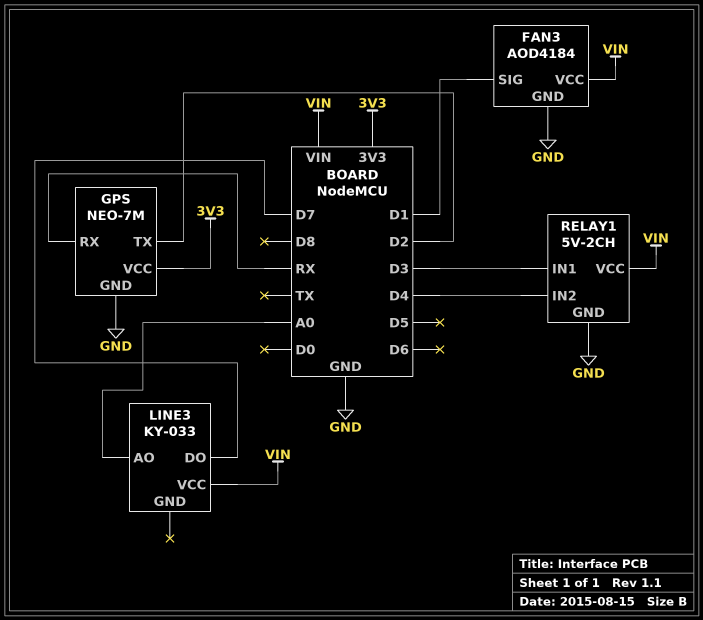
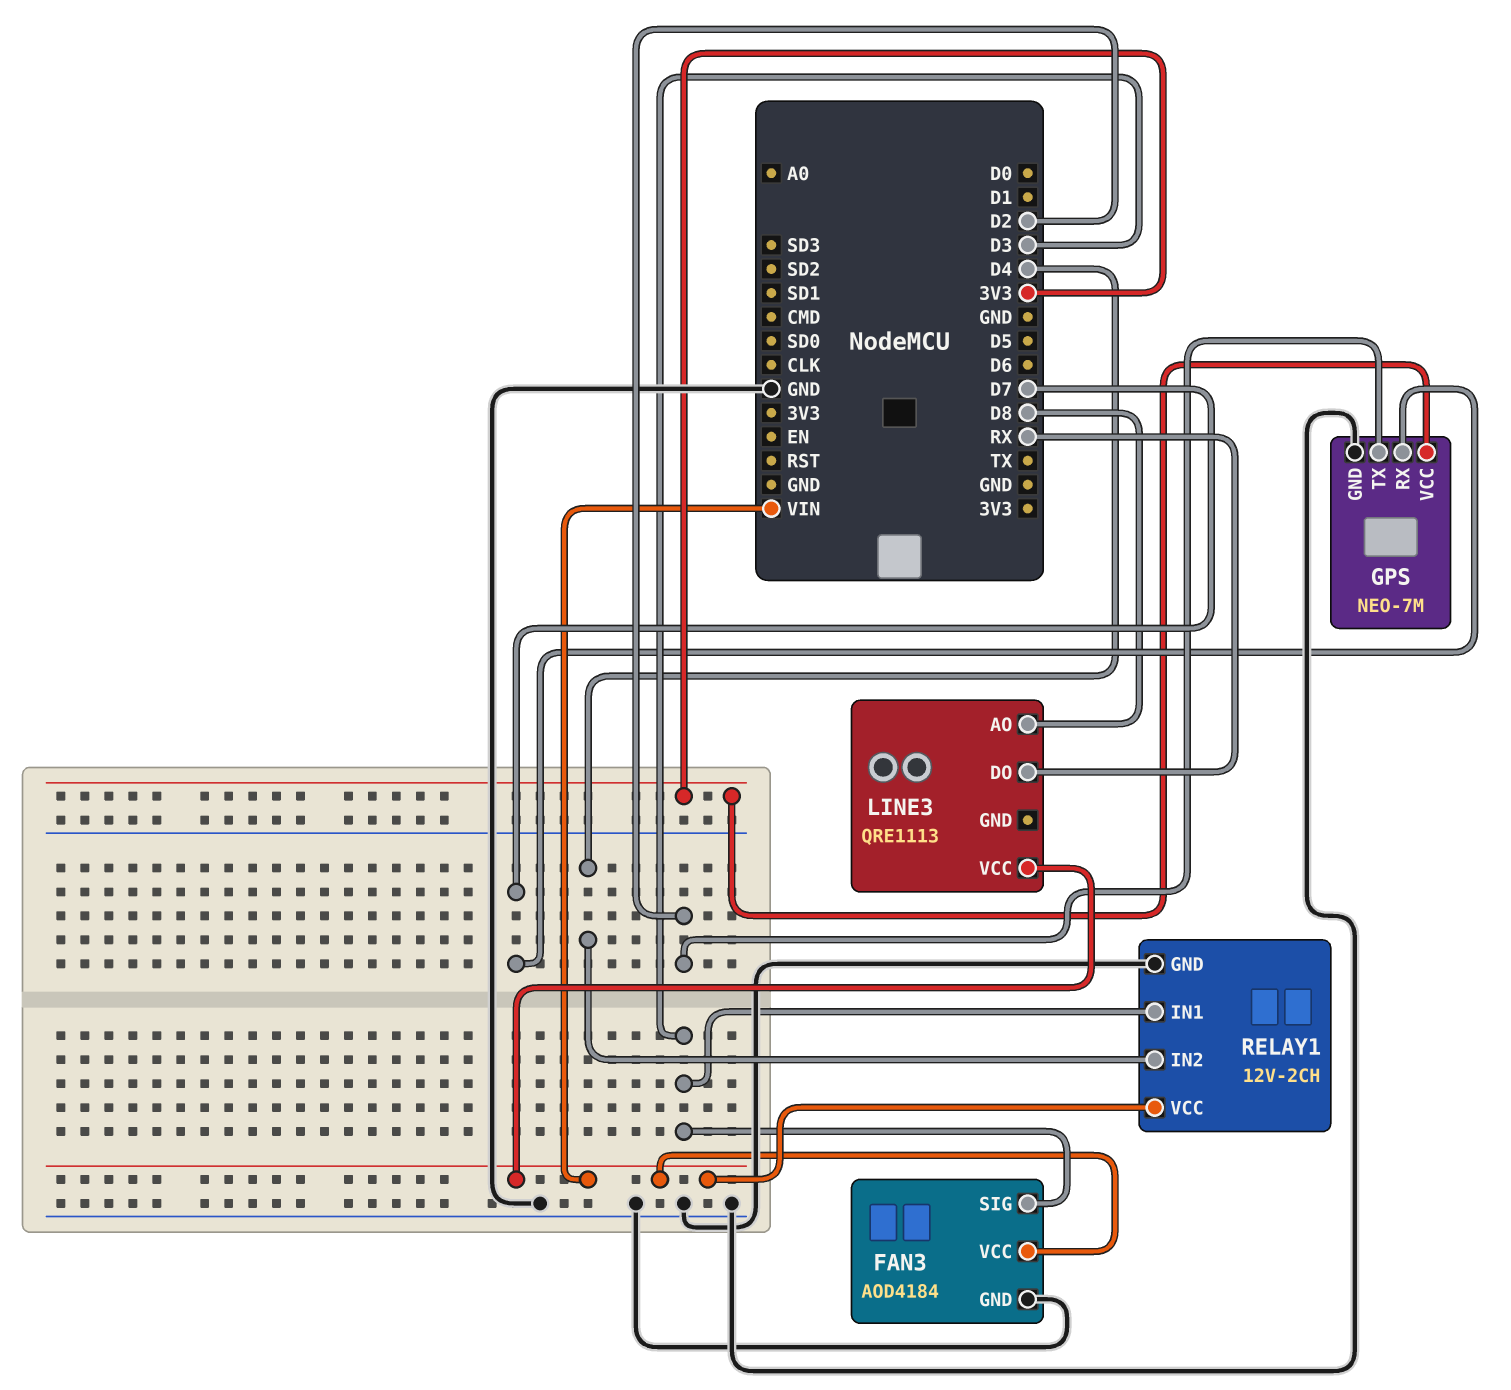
FAN3 pin SIG: D1 -> D3
GPS pin RX: RX -> D7
LINE3: KY-033 -> QRE1113
LINE3 pin AO: A0 -> D8
LINE3 pin DO: D7 -> RX
RELAY1: 5V-2CH -> 12V-2CH

